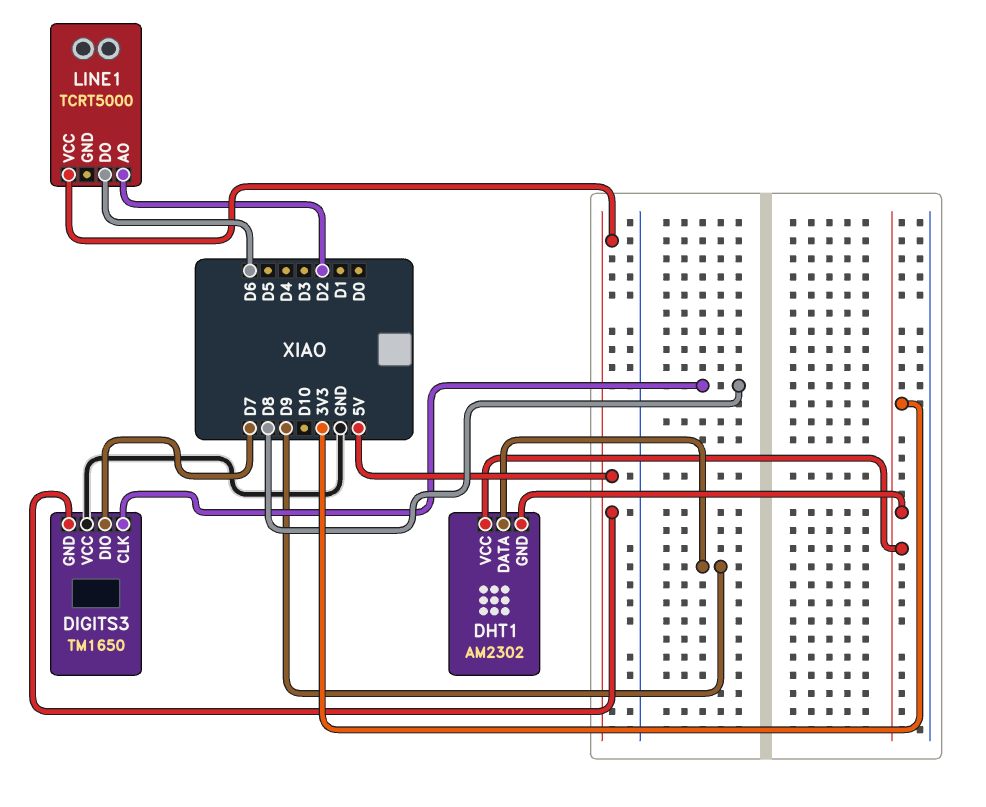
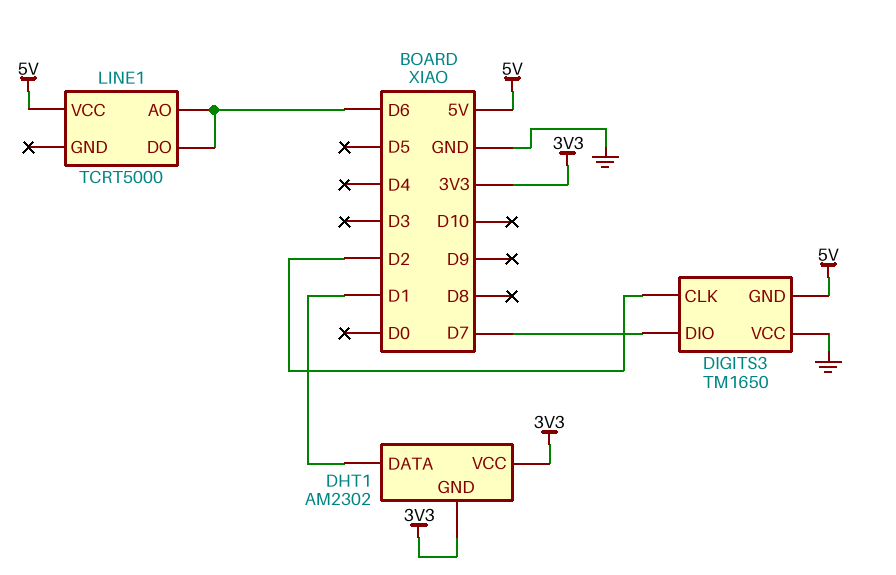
DHT1 pin DATA: D9 -> D1
DIGITS3 pin CLK: D8 -> D2
LINE1 pin AO: D2 -> D6

